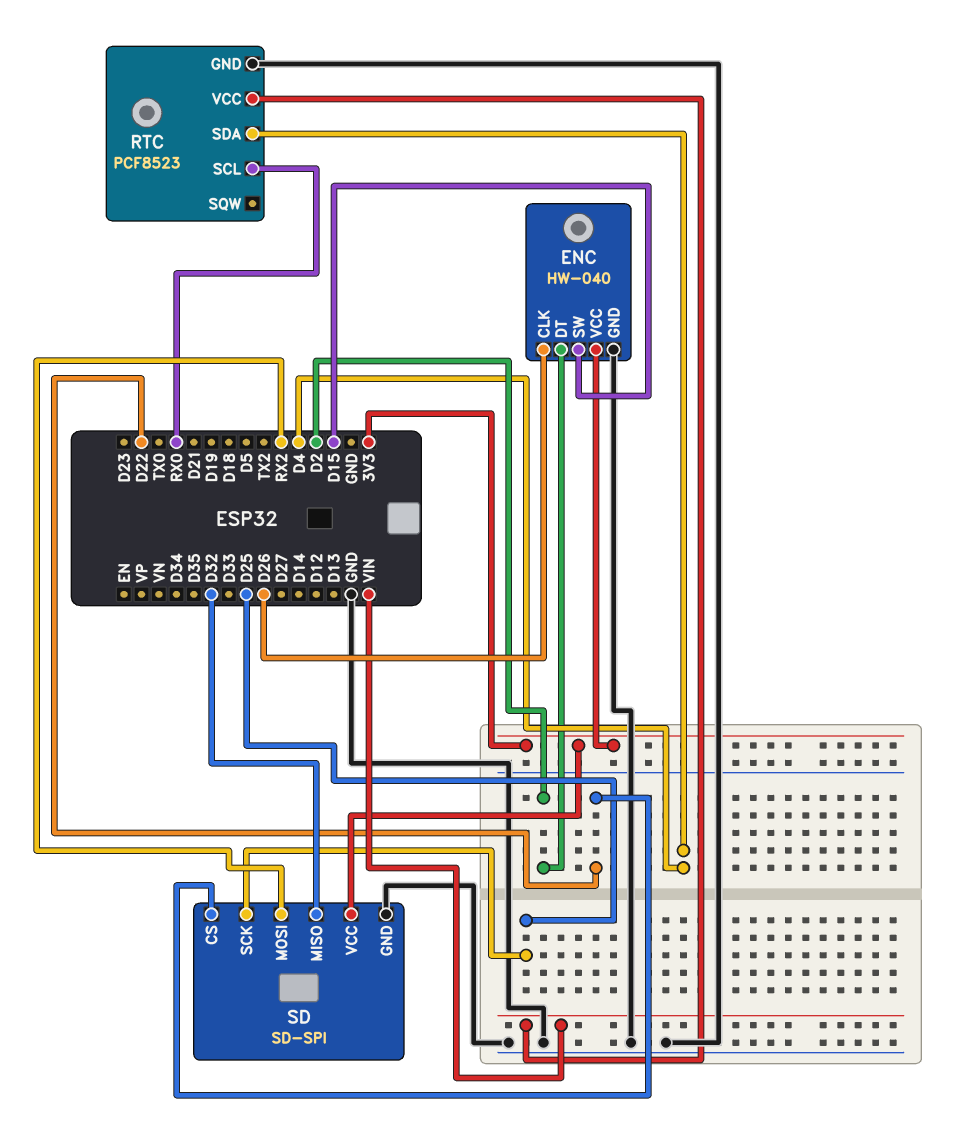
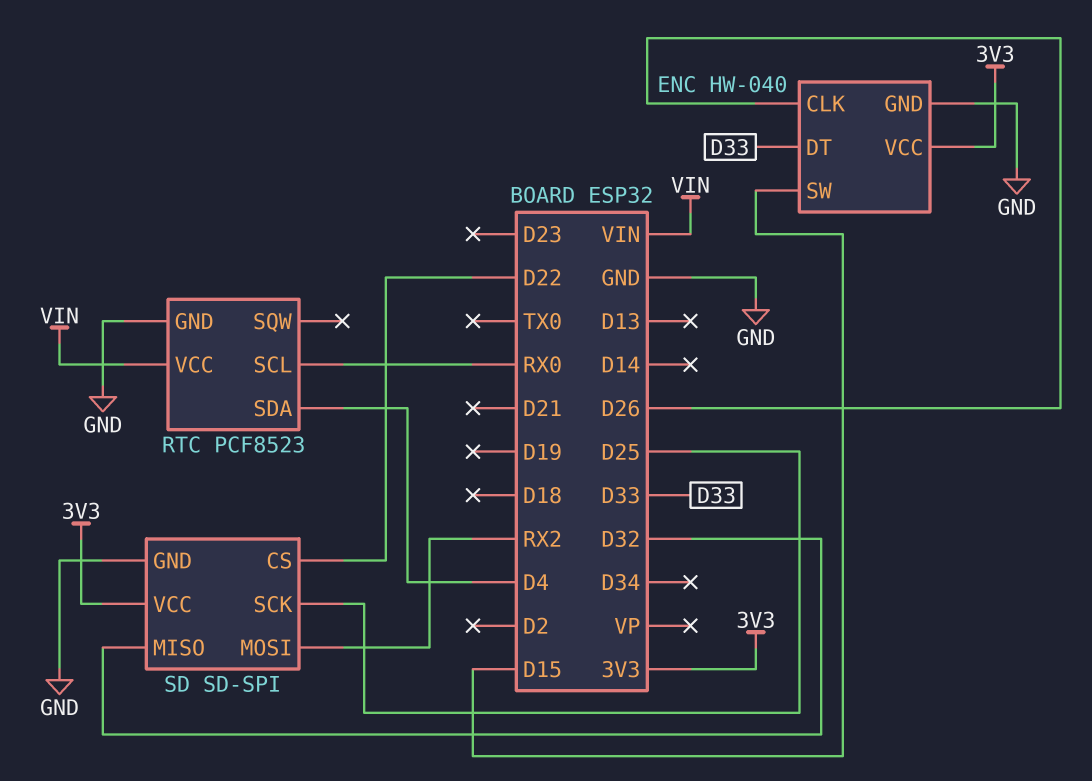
ENC pin DT: D2 -> D33

